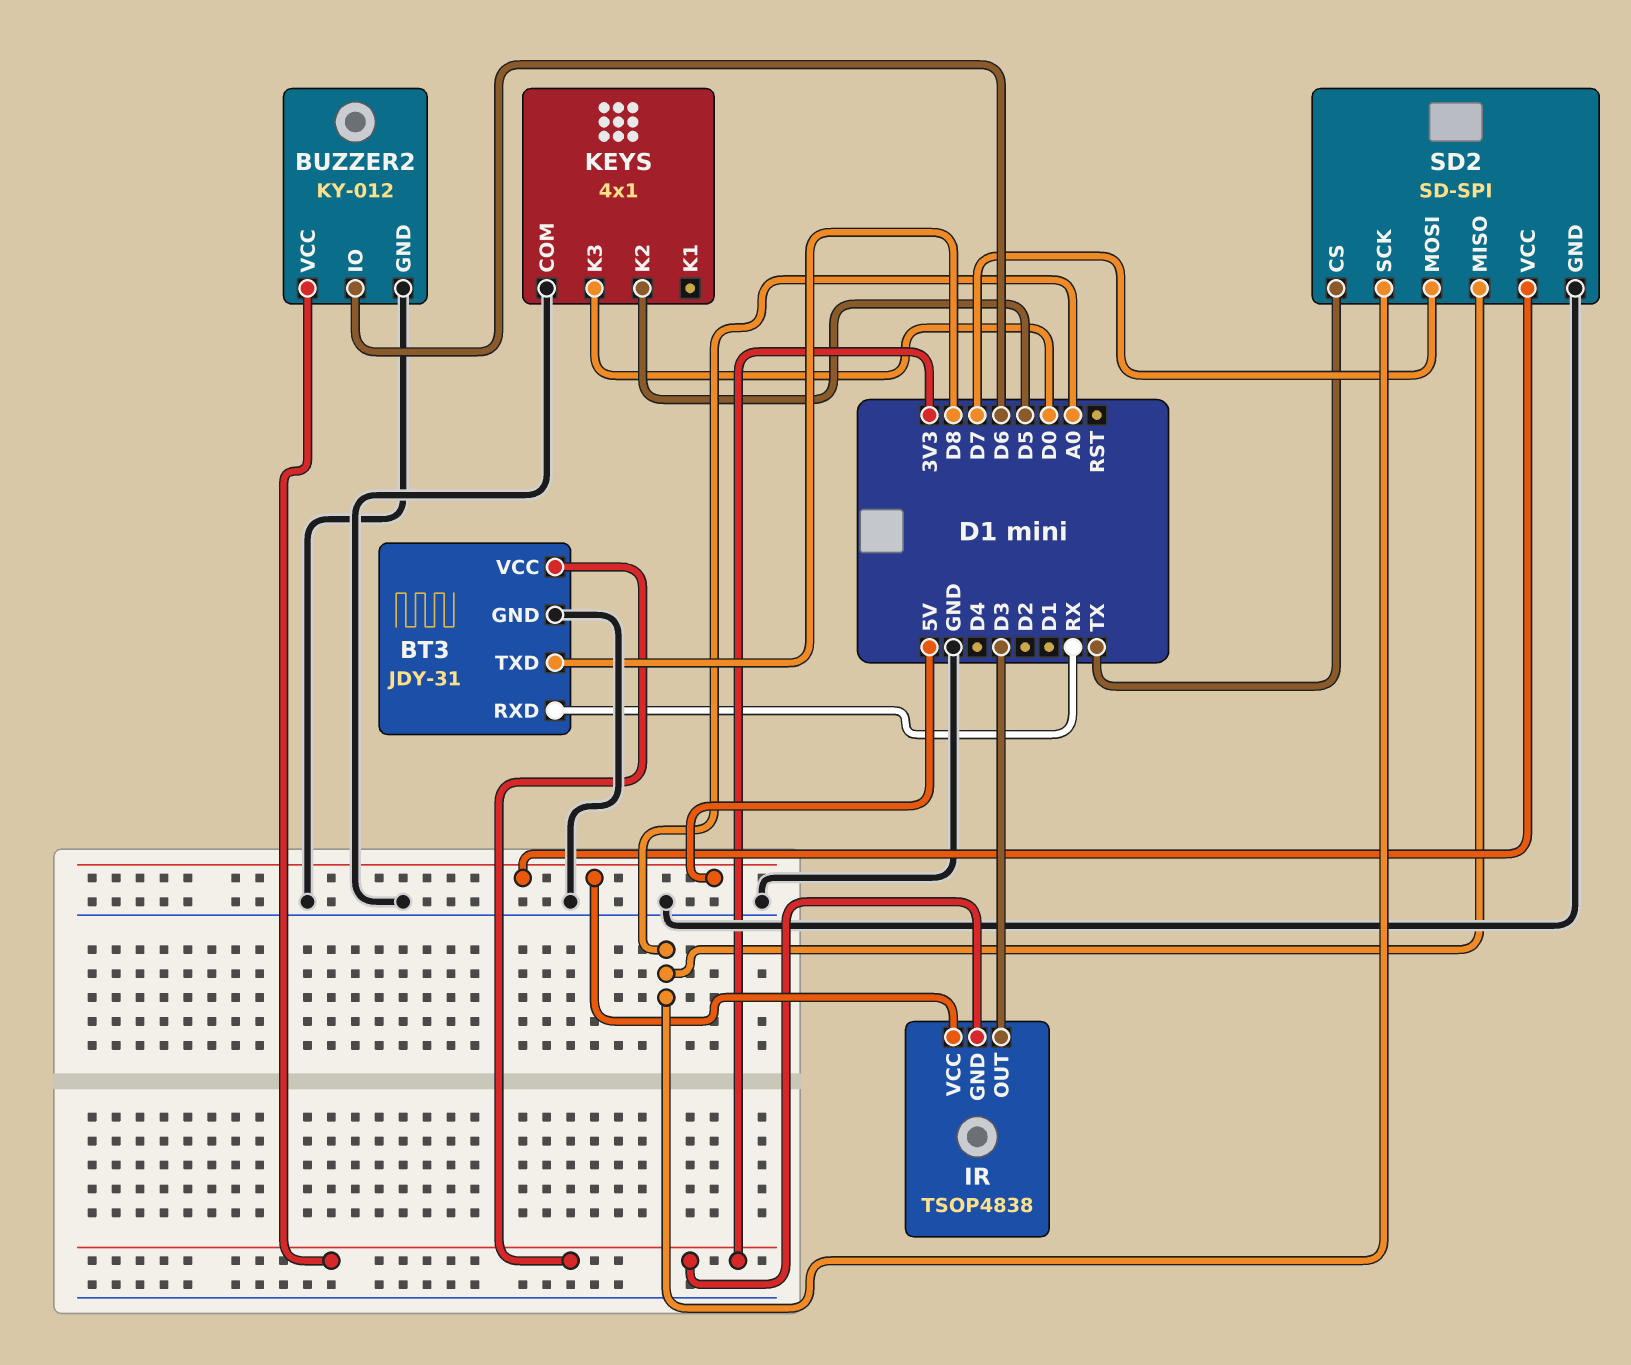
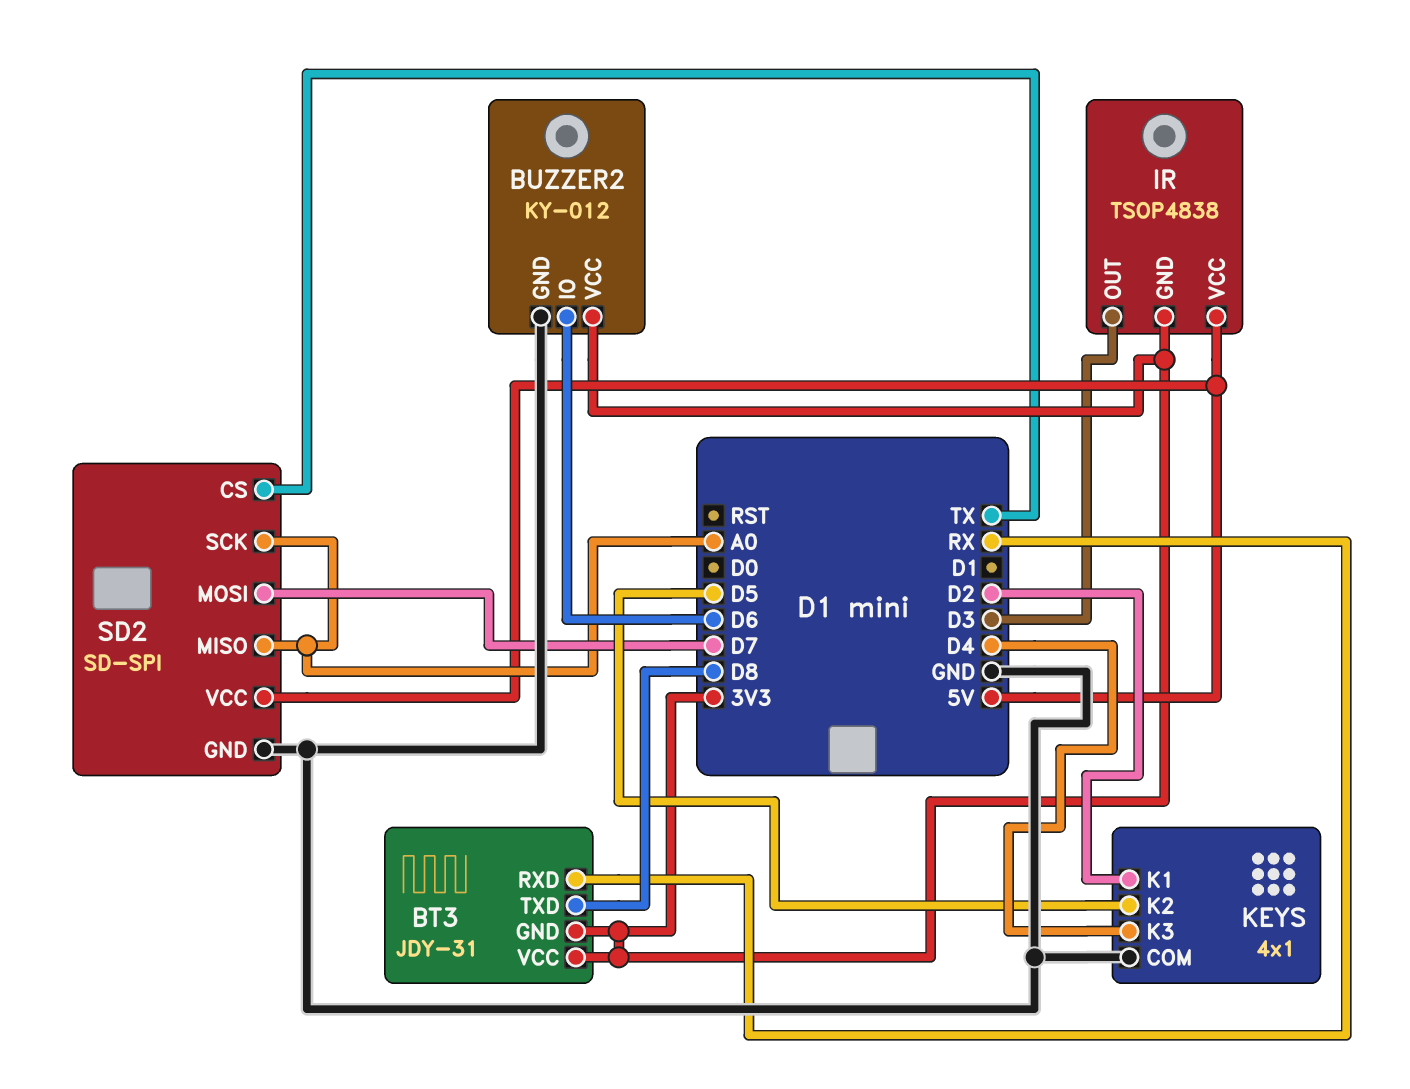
BT3 pin GND: GND -> 3V3
KEYS pin K1: none -> D2
KEYS pin K3: D0 -> D4

